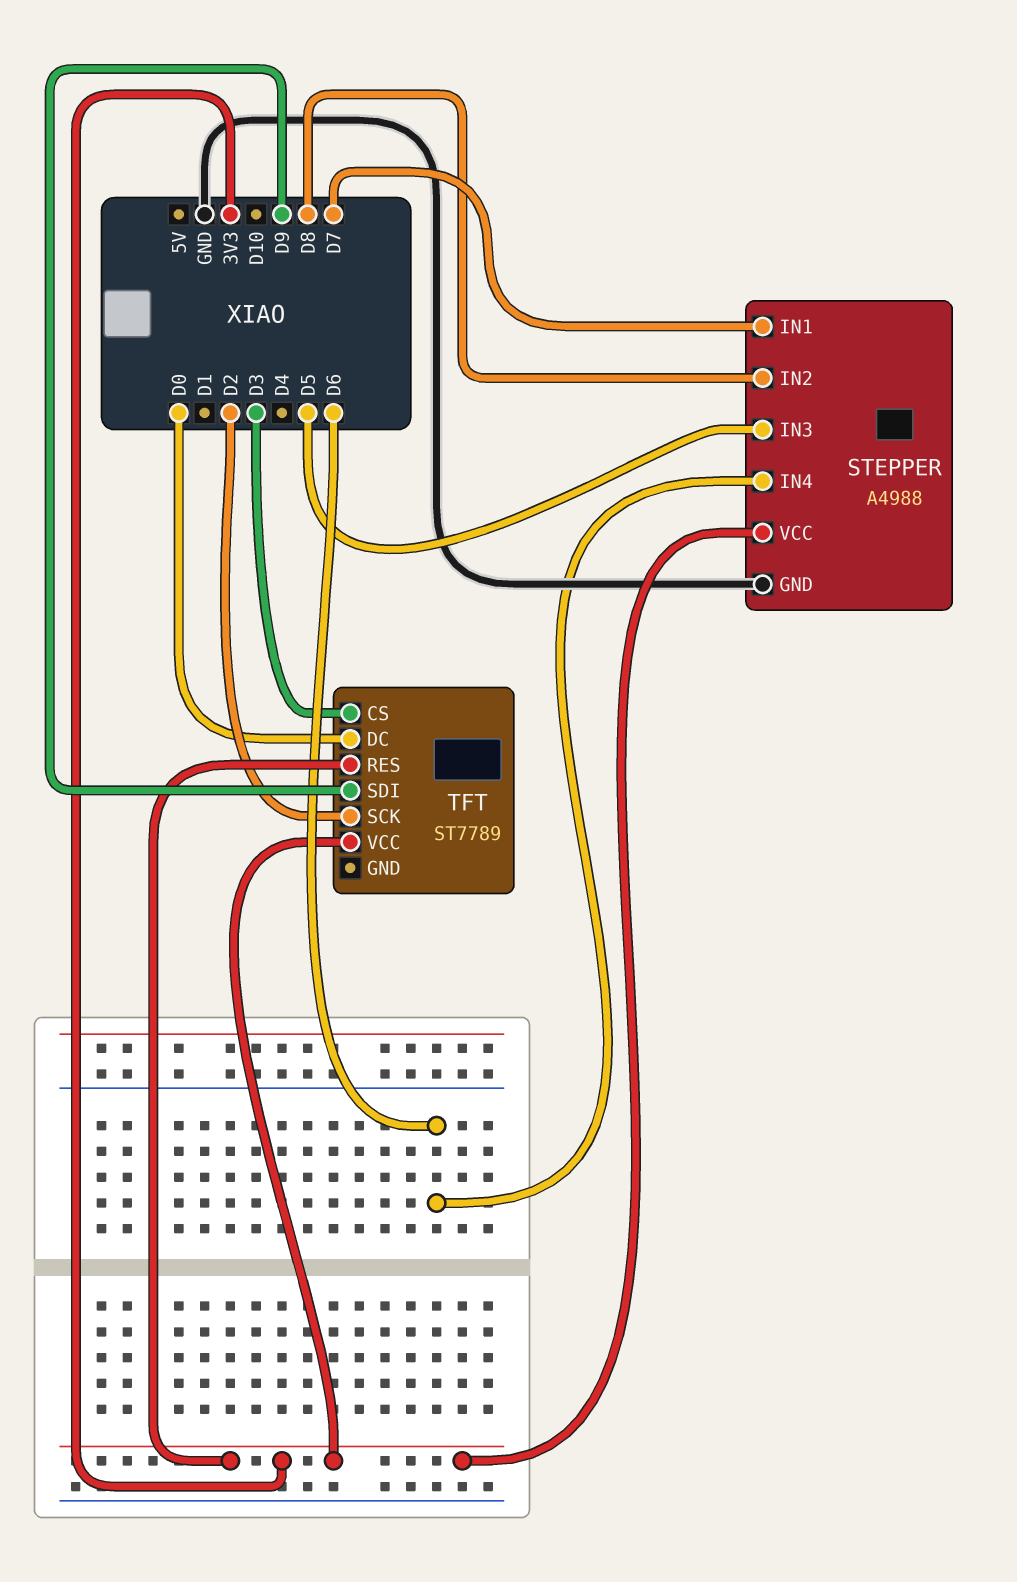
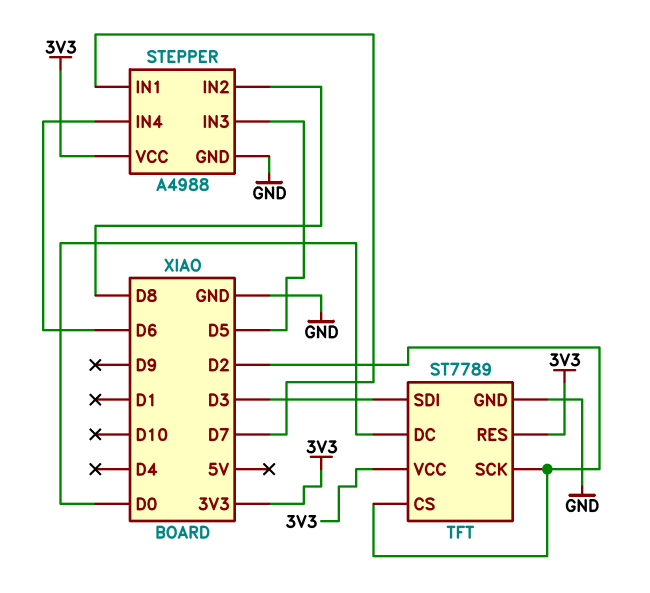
TFT pin CS: D3 -> D2
TFT pin GND: none -> GND
TFT pin SDI: D9 -> D3

